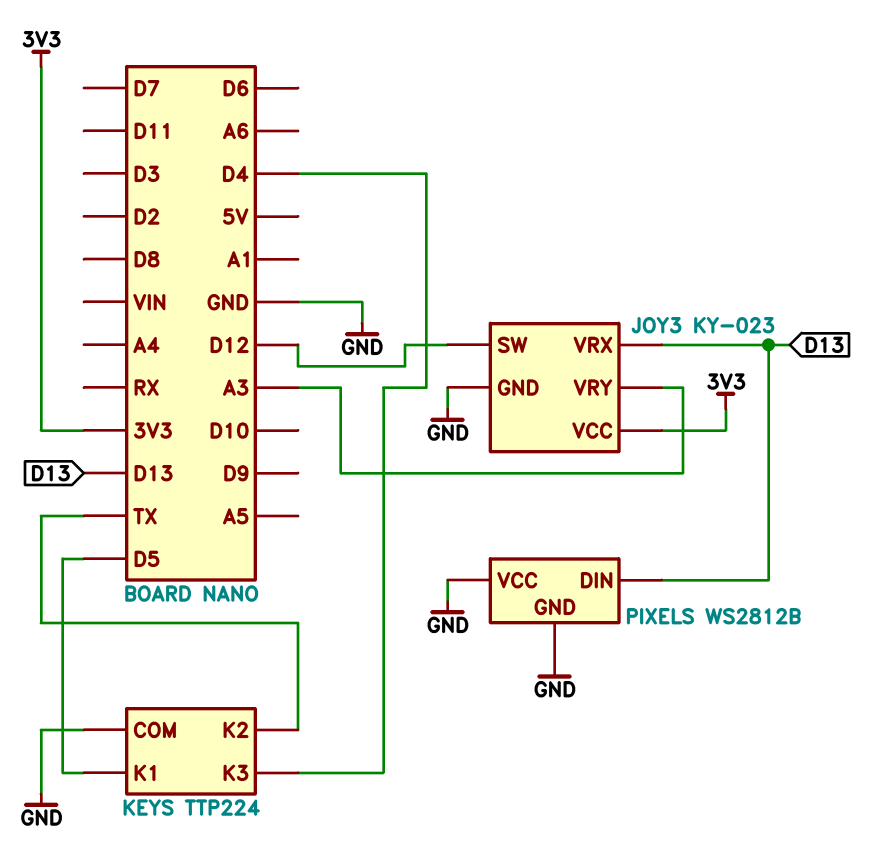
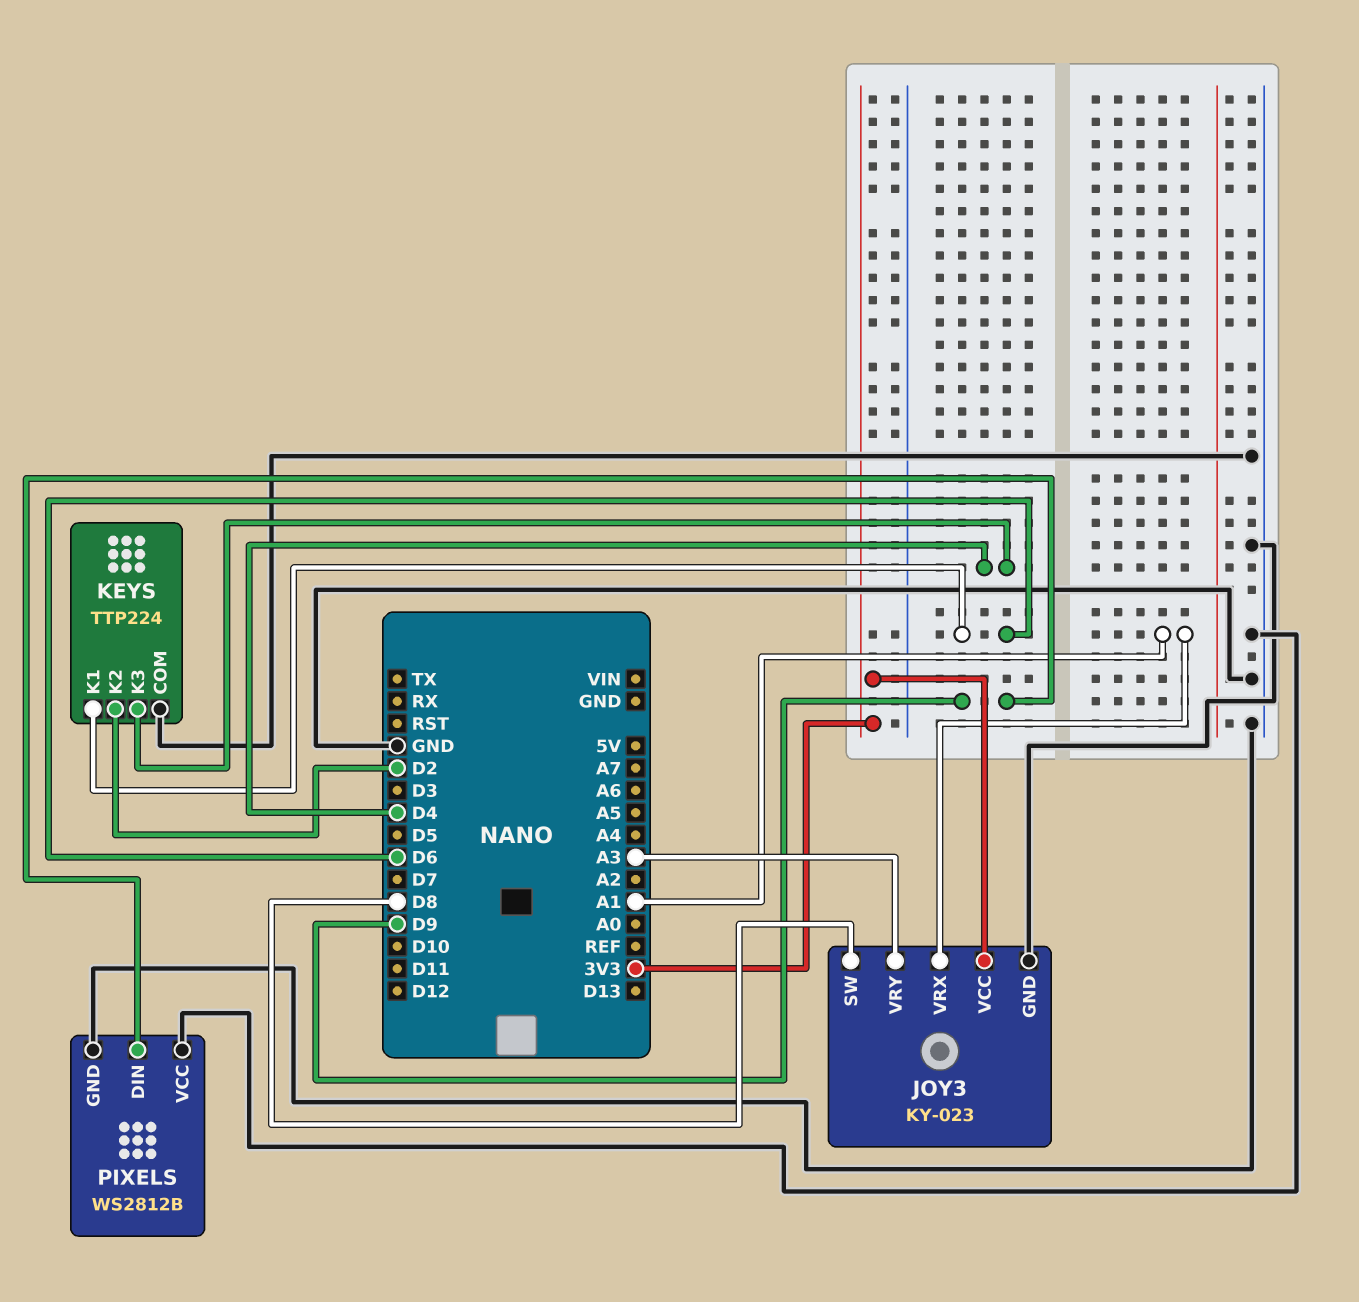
JOY3 pin SW: D12 -> D8
JOY3 pin VRX: D13 -> A1
KEYS pin K1: D5 -> D6
KEYS pin K2: TX -> D2
PIXELS pin DIN: D13 -> D9

